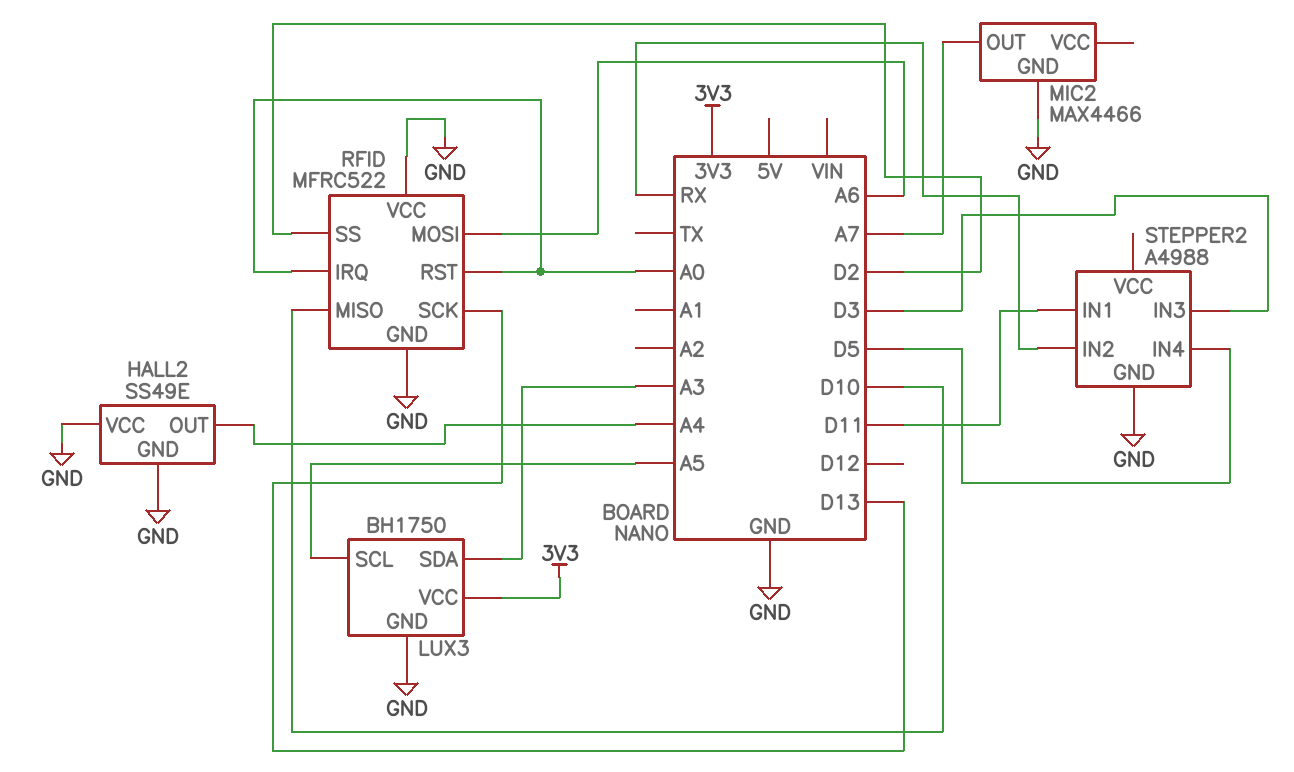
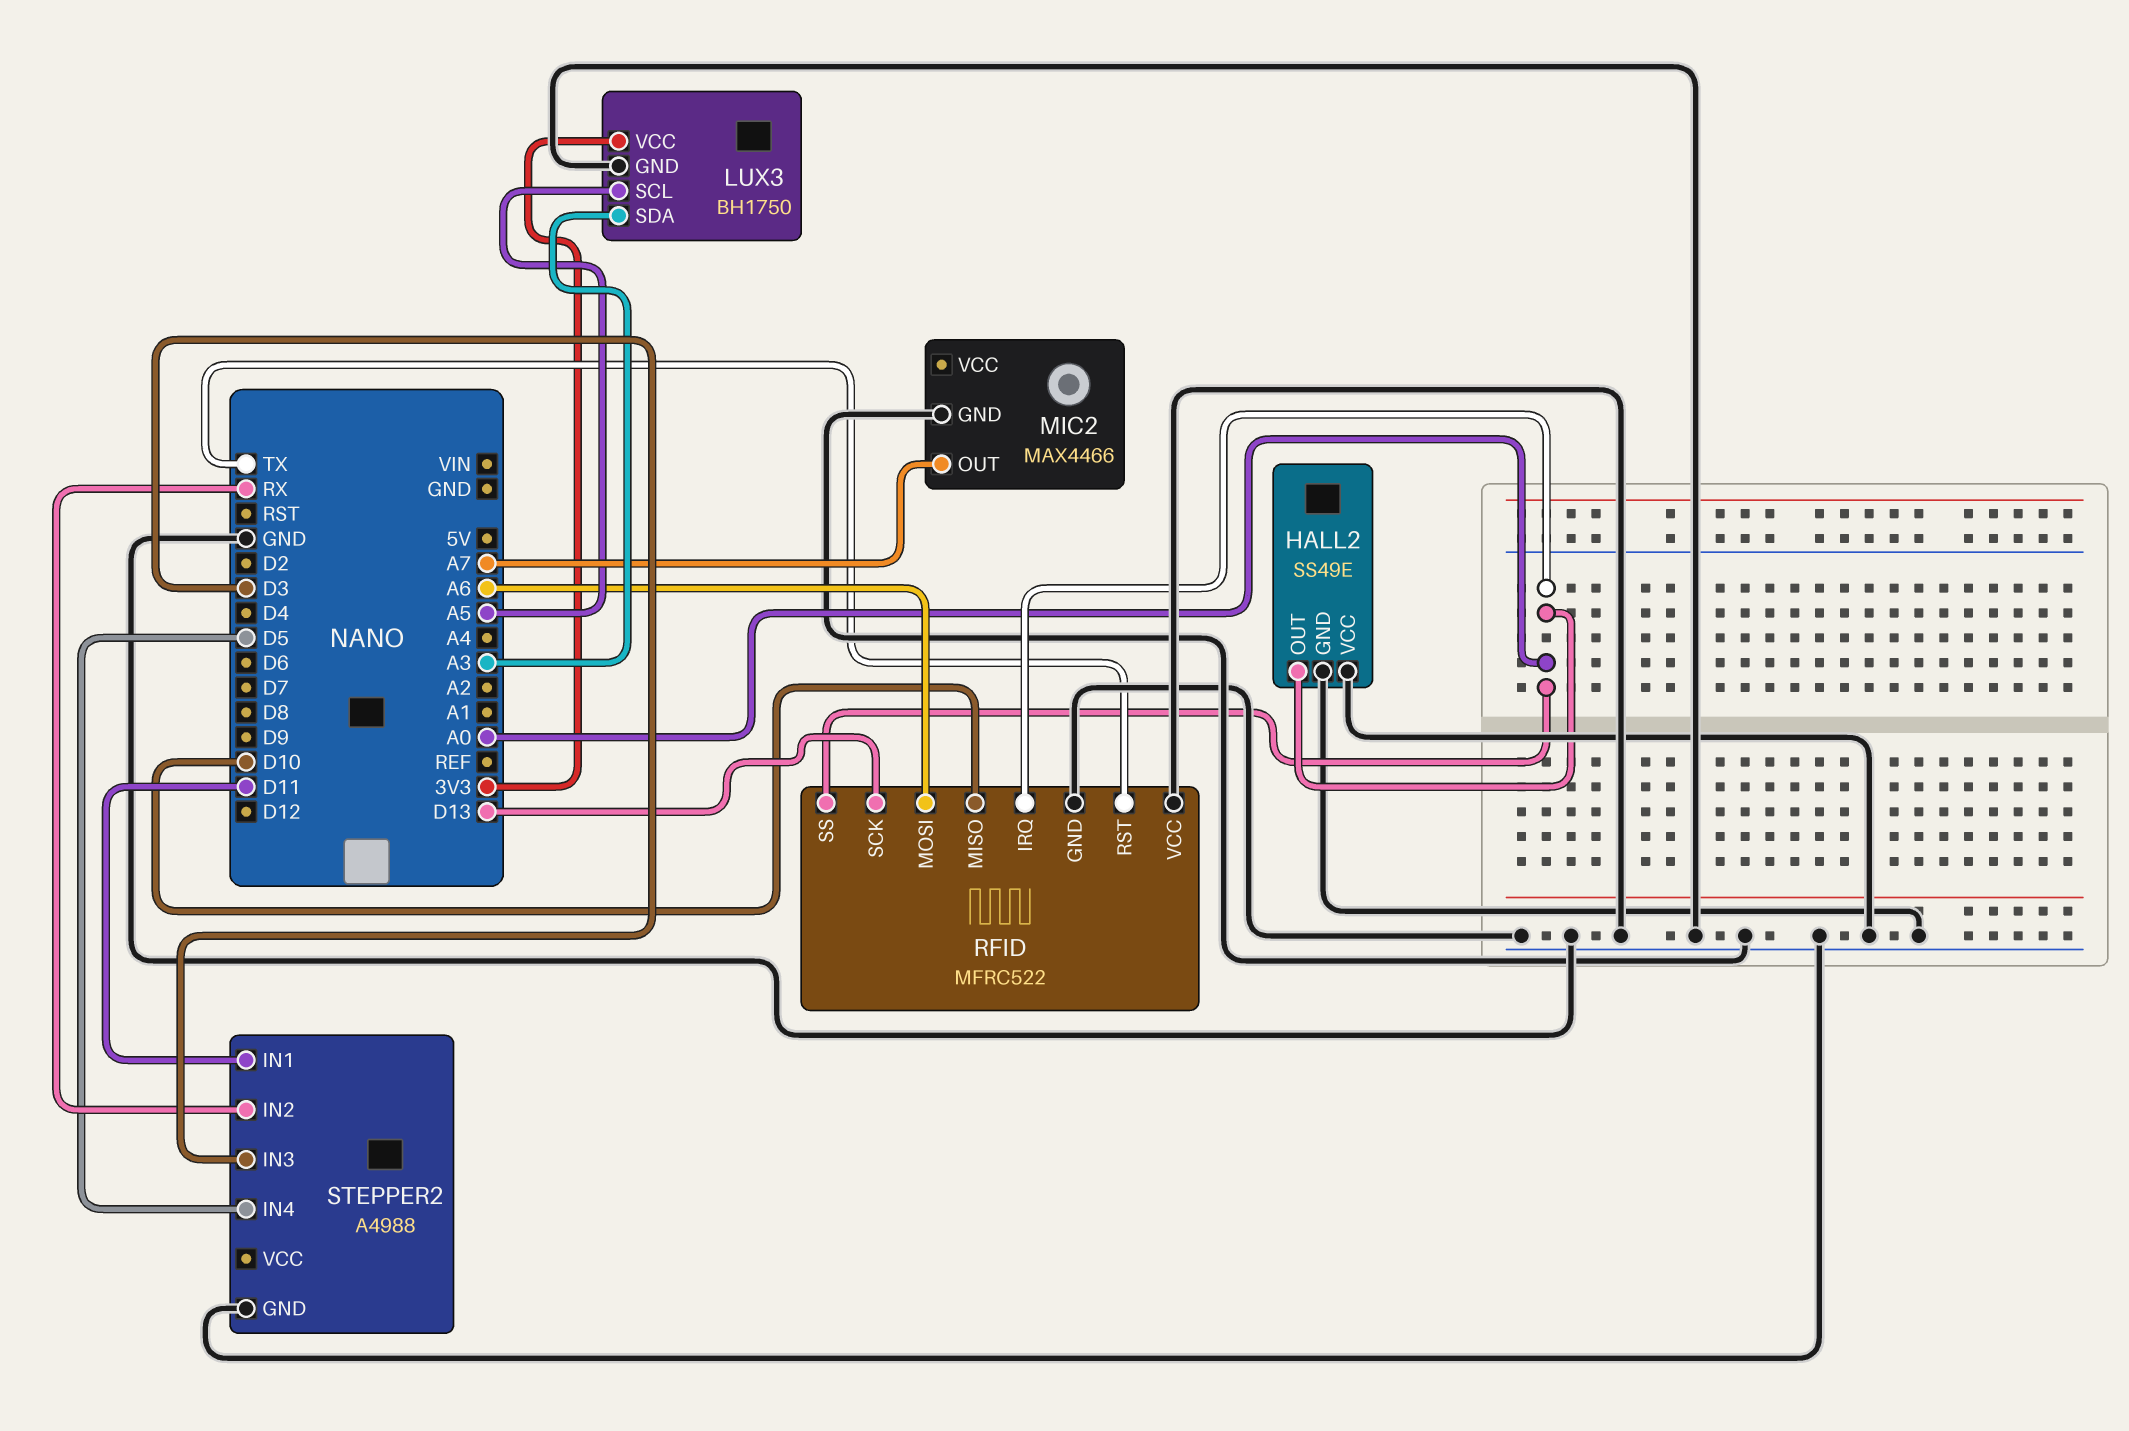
HALL2 pin OUT: A4 -> A0
RFID pin RST: A0 -> TX
RFID pin SS: D2 -> A0

